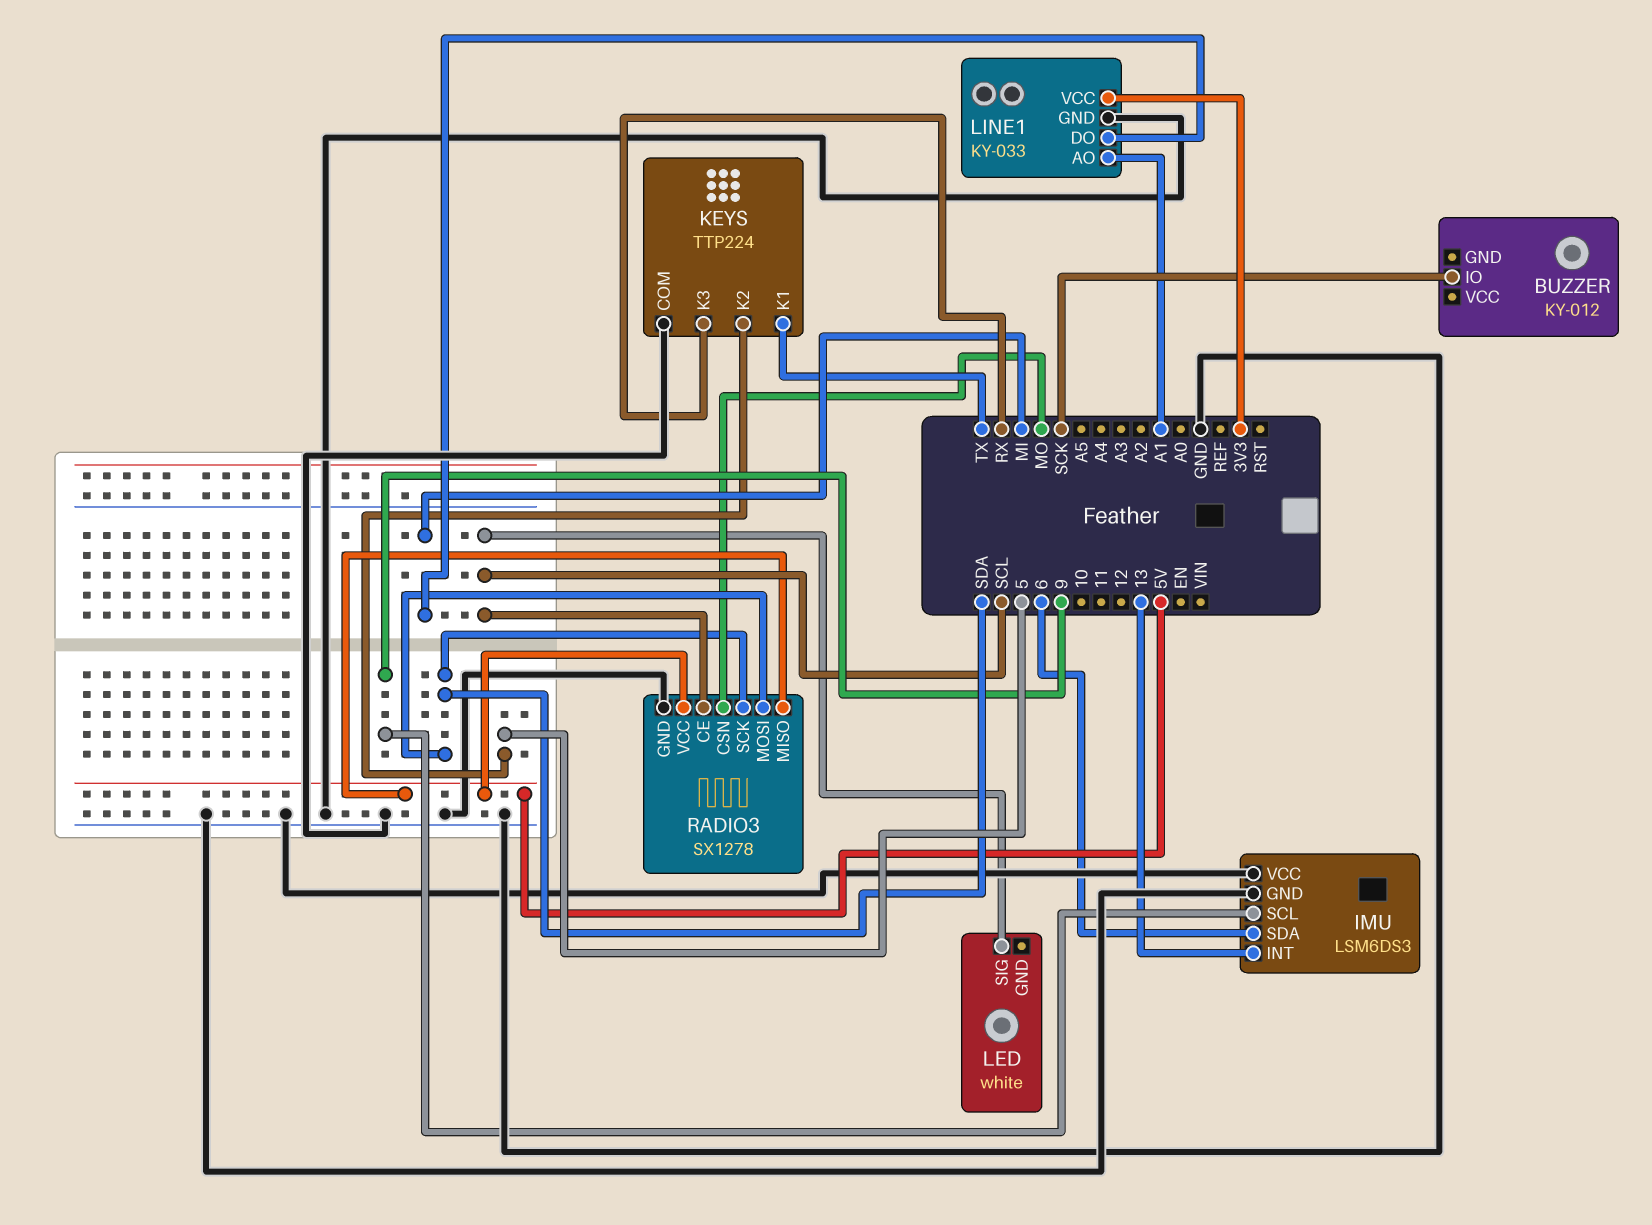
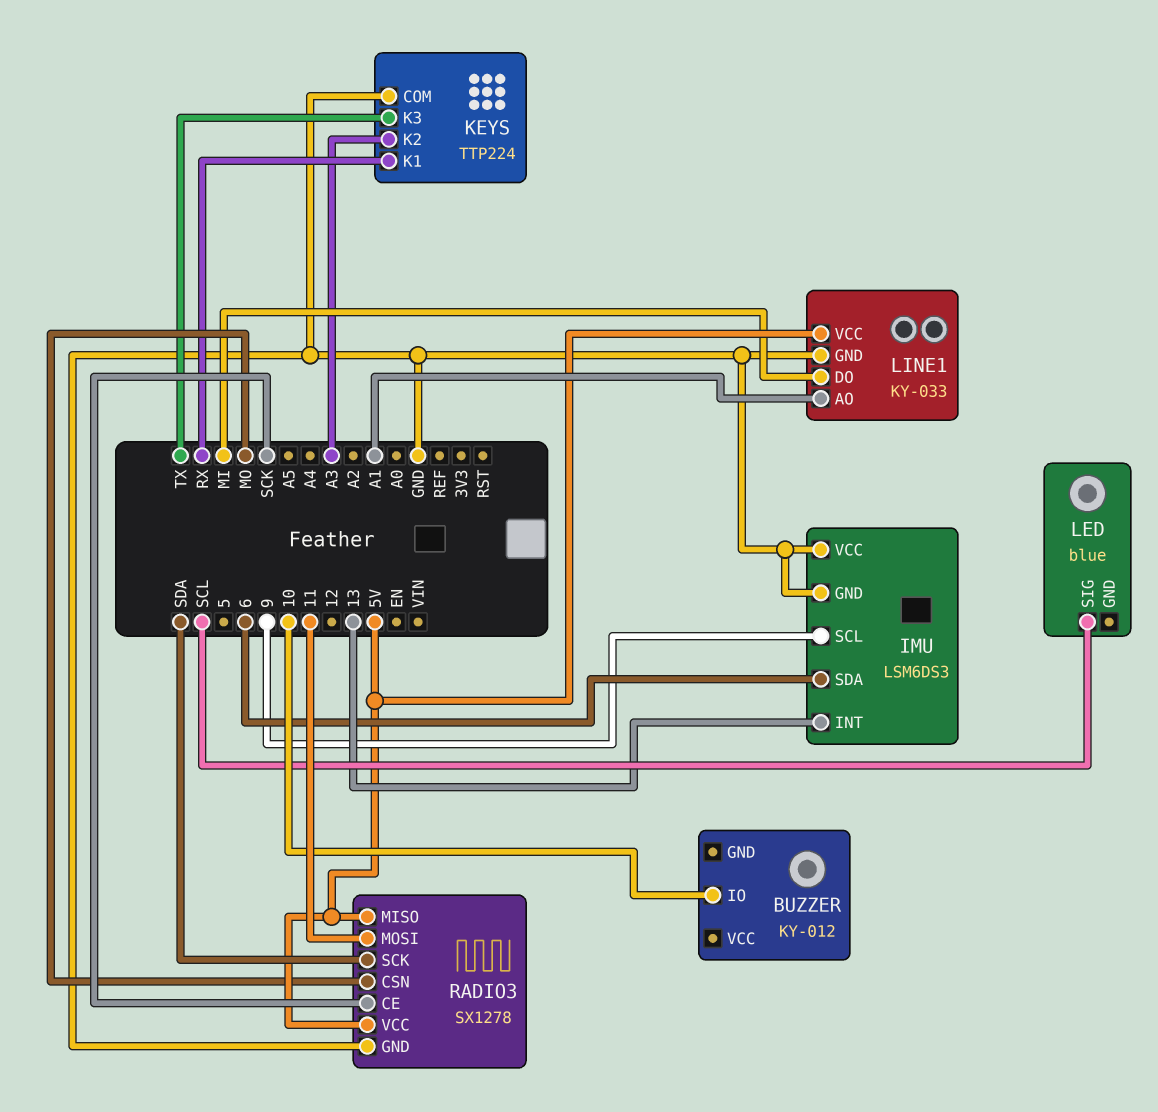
BUZZER pin IO: SCK -> 10
KEYS pin K1: TX -> RX
KEYS pin K2: 5 -> A3
KEYS pin K3: RX -> TX
LED: white -> blue
LINE1 pin VCC: 3V3 -> 5V
RADIO3 pin CE: SCL -> SCK
RADIO3 pin MOSI: SDA -> 11

